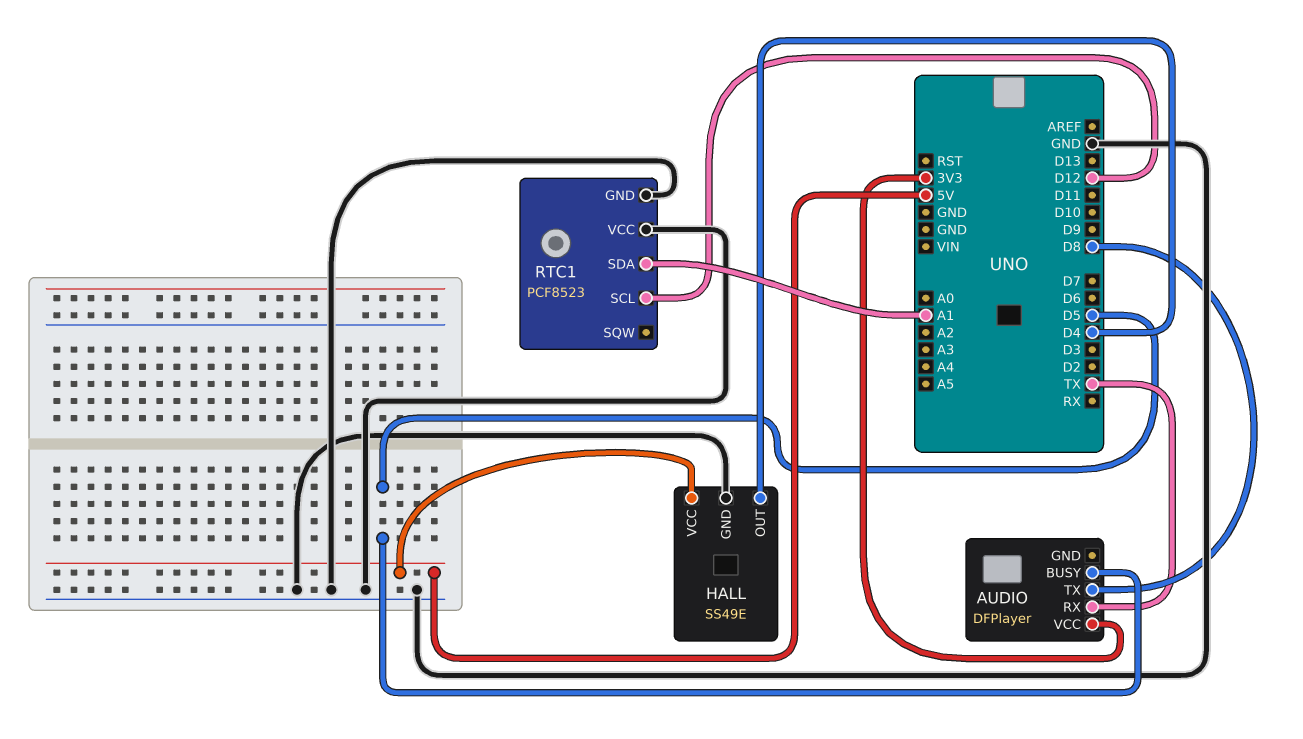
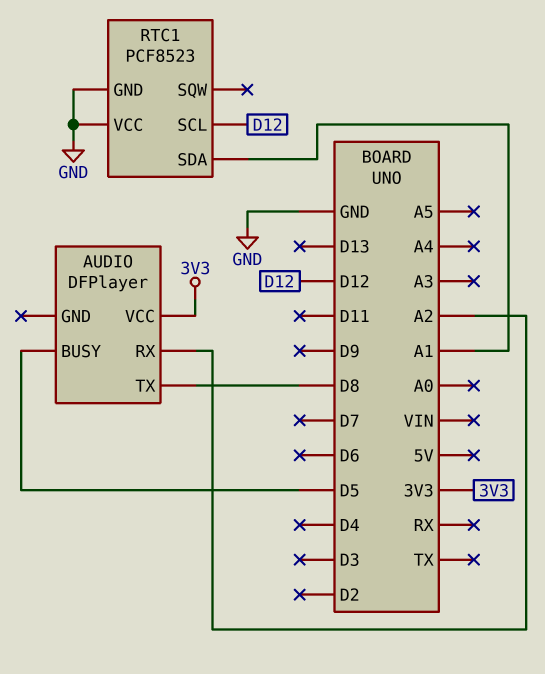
AUDIO pin RX: TX -> A2
HALL: SS49E -> none
HALL pin GND: GND -> none
HALL pin OUT: D4 -> none
HALL pin VCC: 5V -> none

